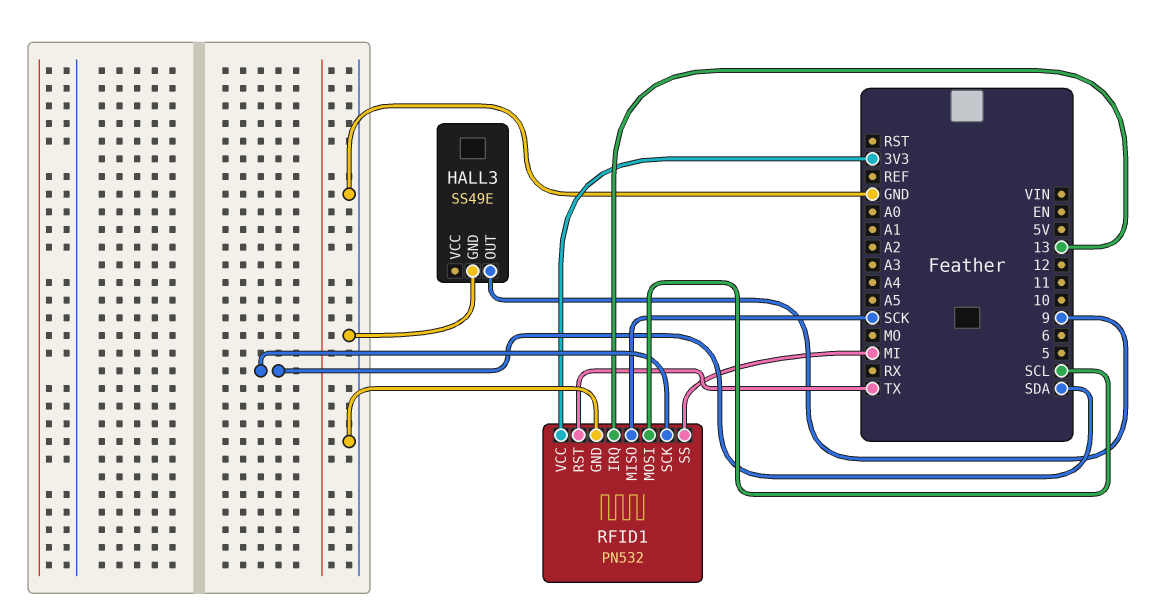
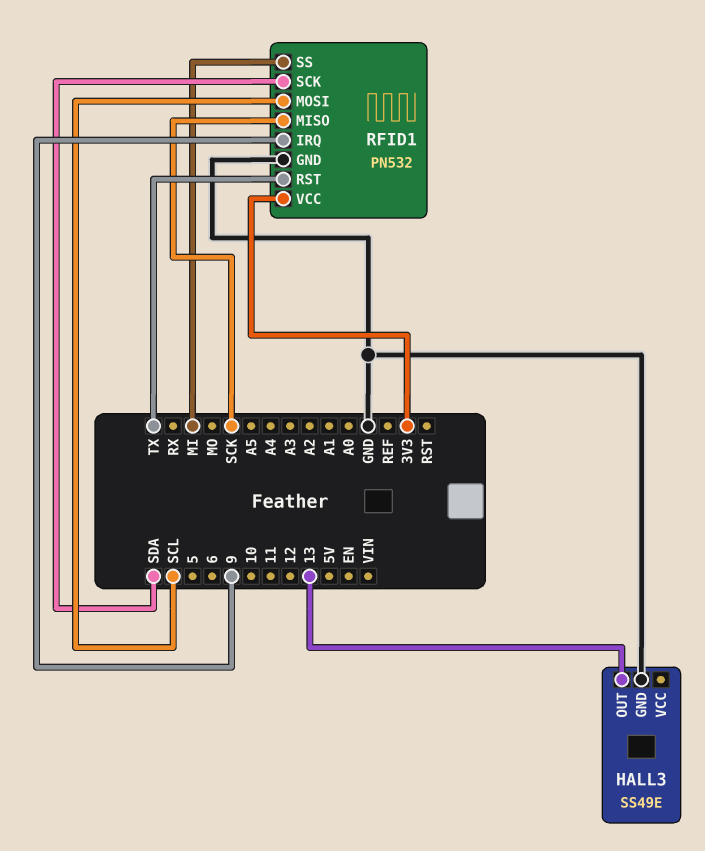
HALL3 pin OUT: 9 -> 13
RFID1 pin IRQ: 13 -> 9

